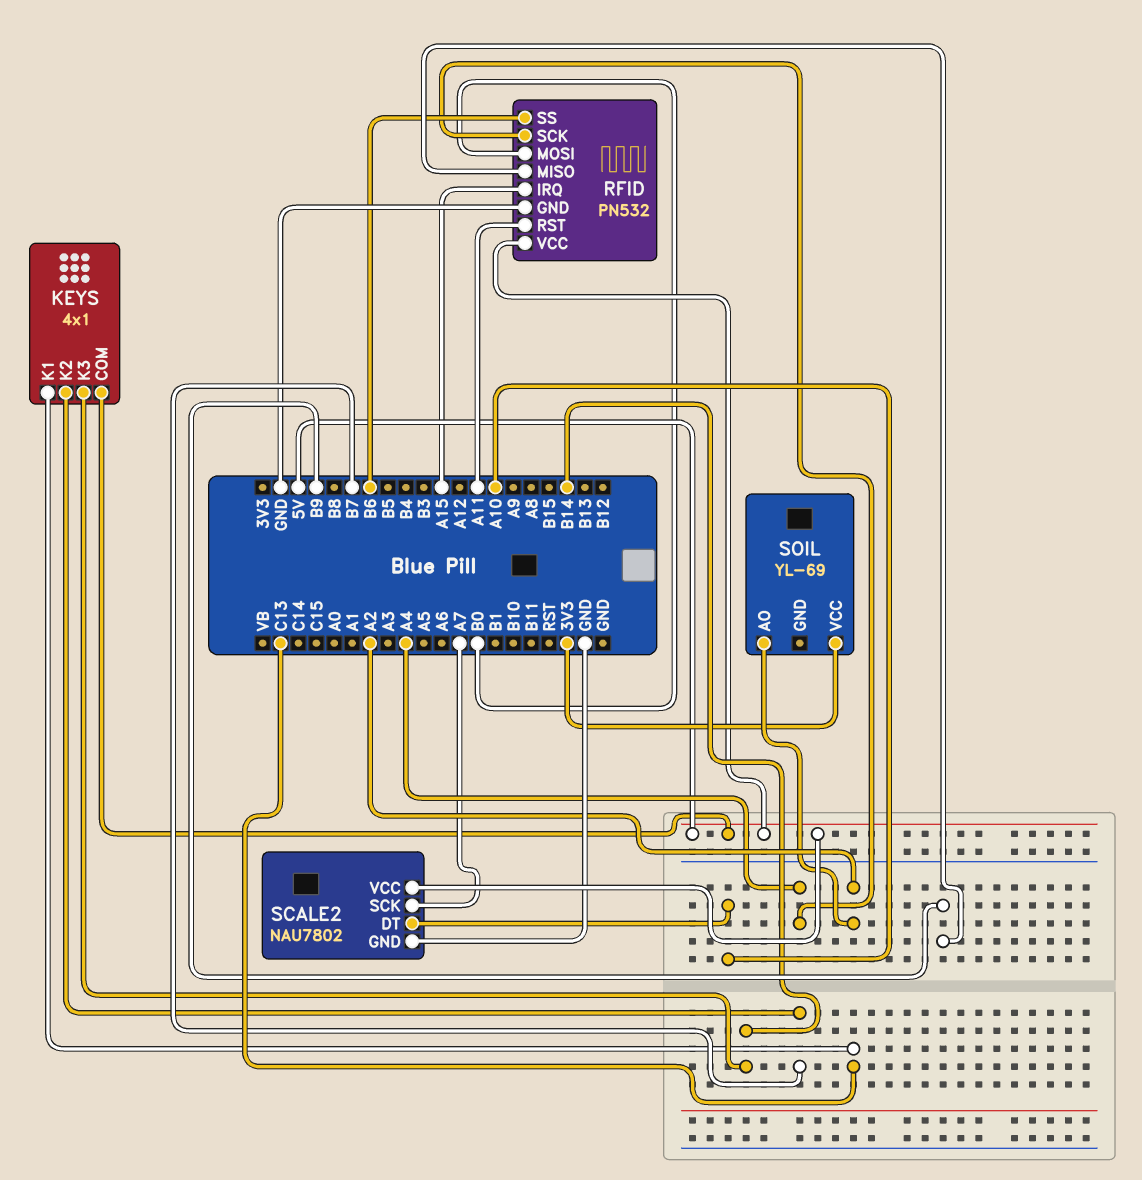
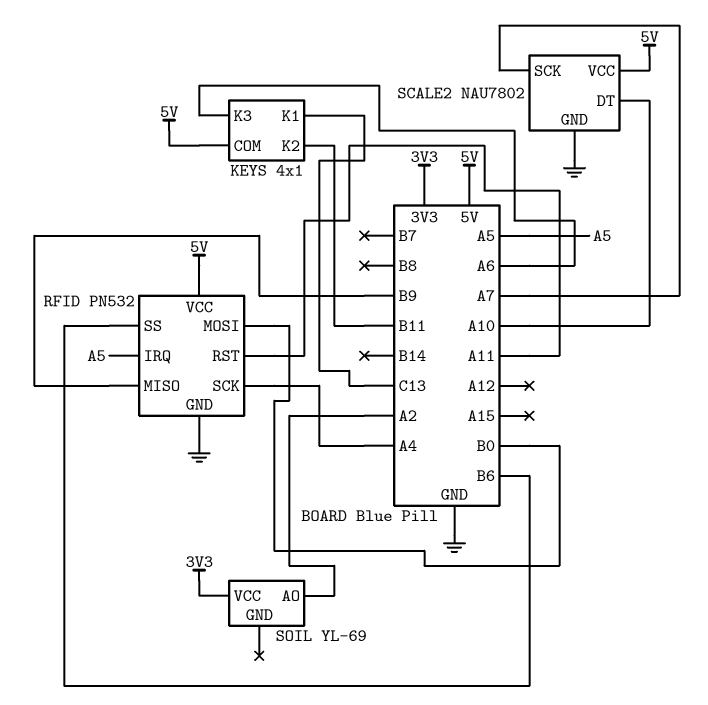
KEYS pin K2: B7 -> B11
KEYS pin K3: B14 -> A6
RFID pin IRQ: A15 -> A5

